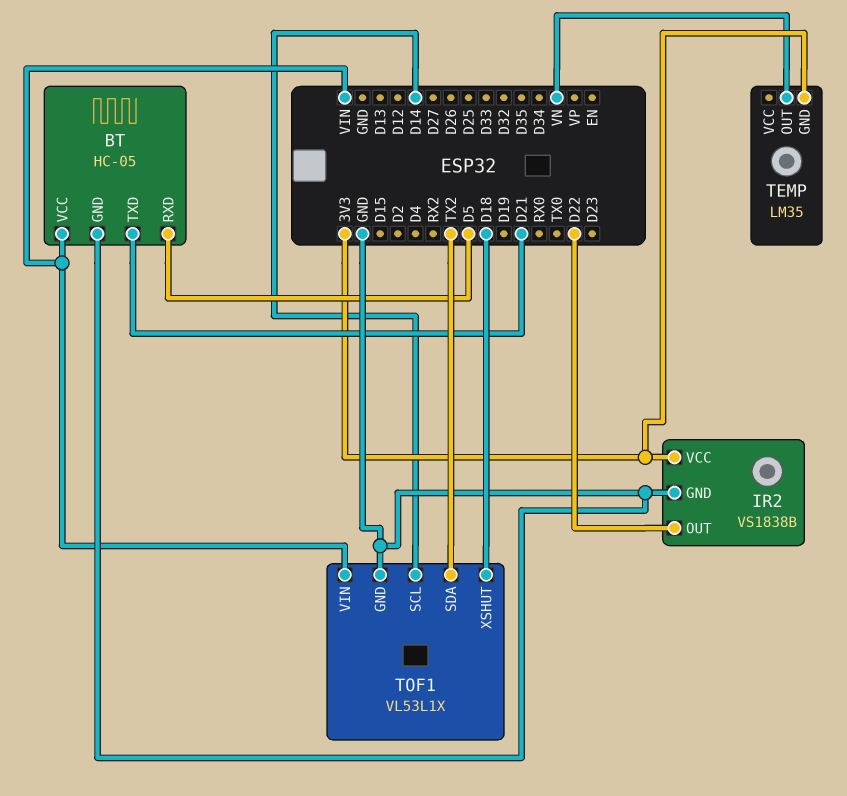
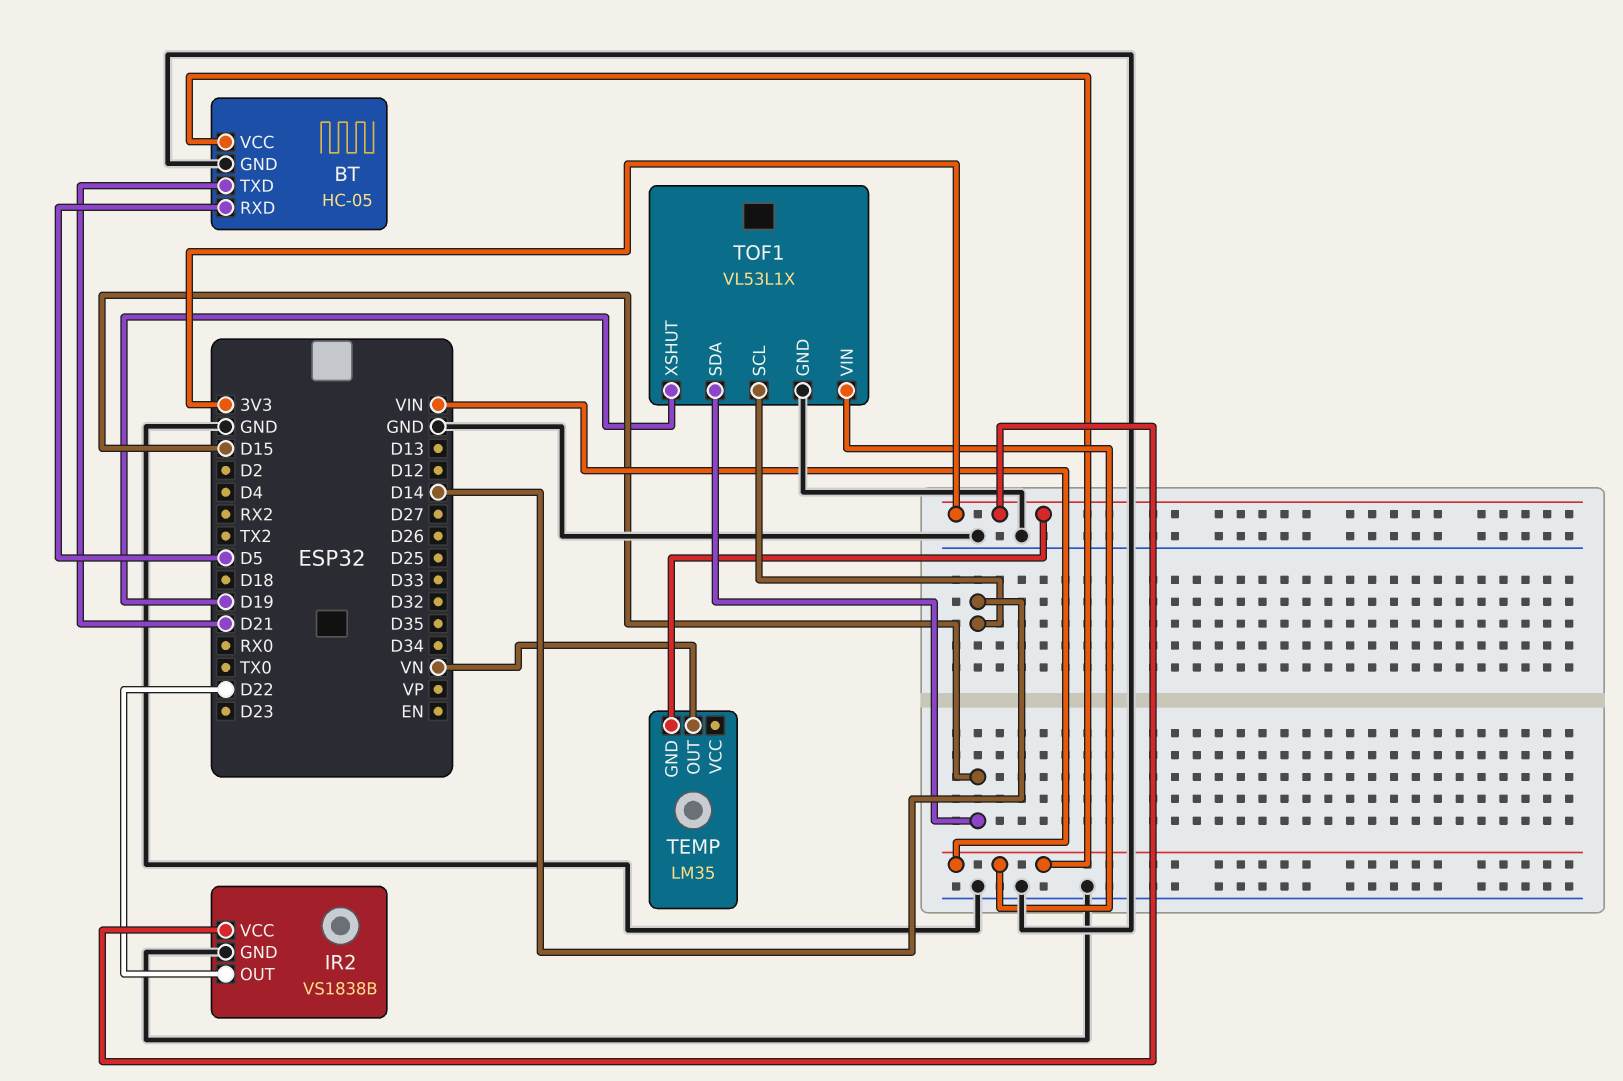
TOF1 pin SDA: TX2 -> D15
TOF1 pin XSHUT: D18 -> D19

